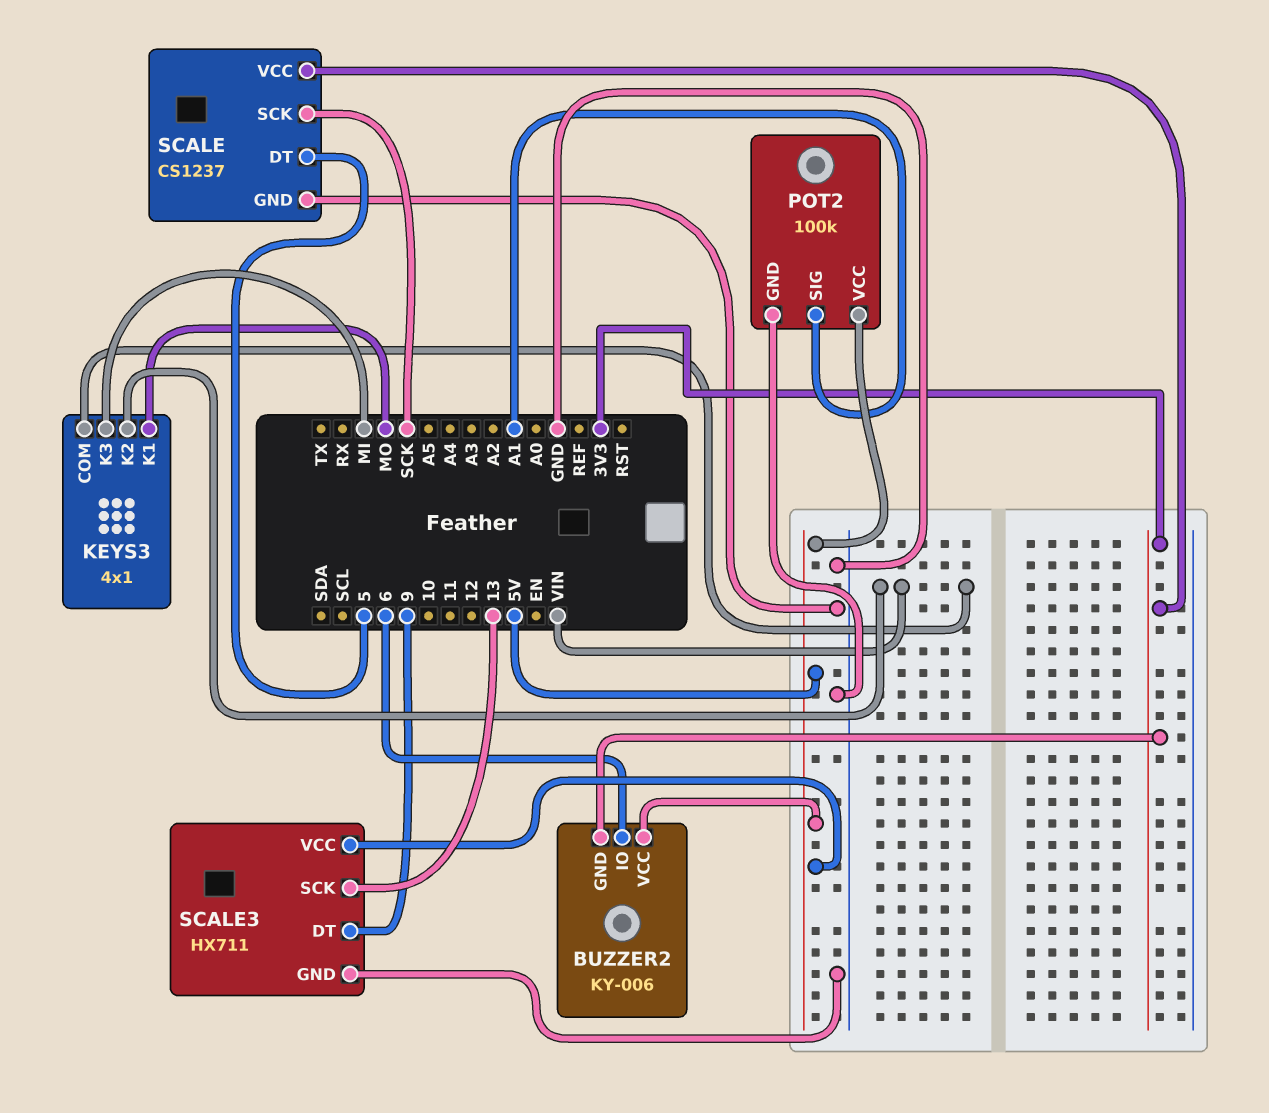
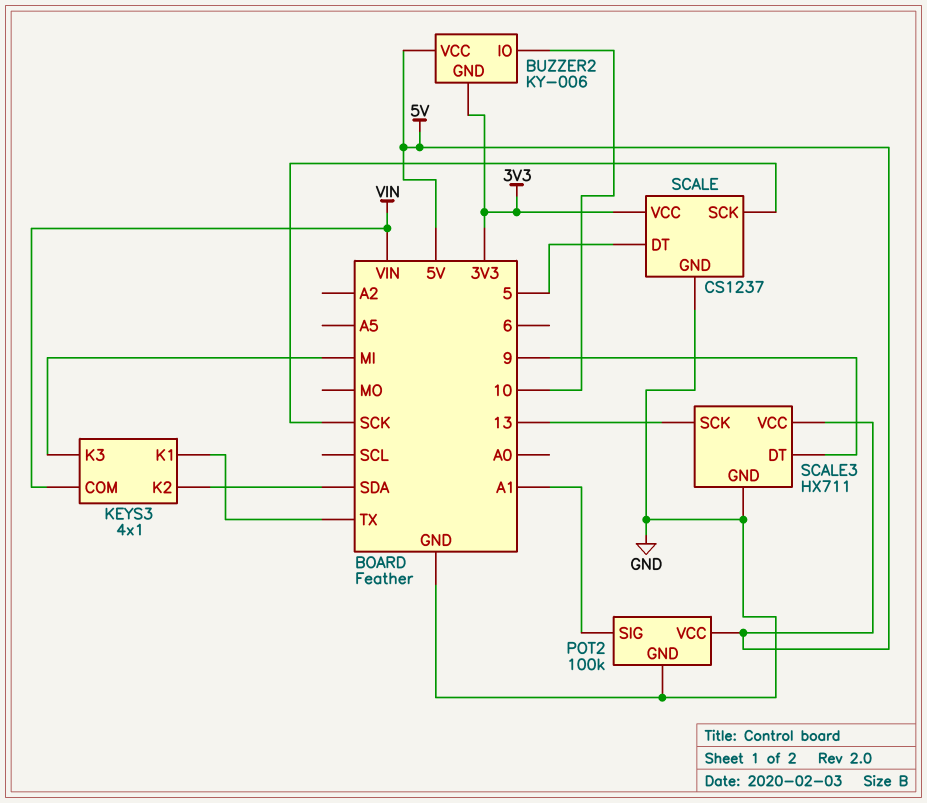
BUZZER2 pin IO: 6 -> 10
KEYS3 pin K1: MO -> TX
KEYS3 pin K2: VIN -> SDA

